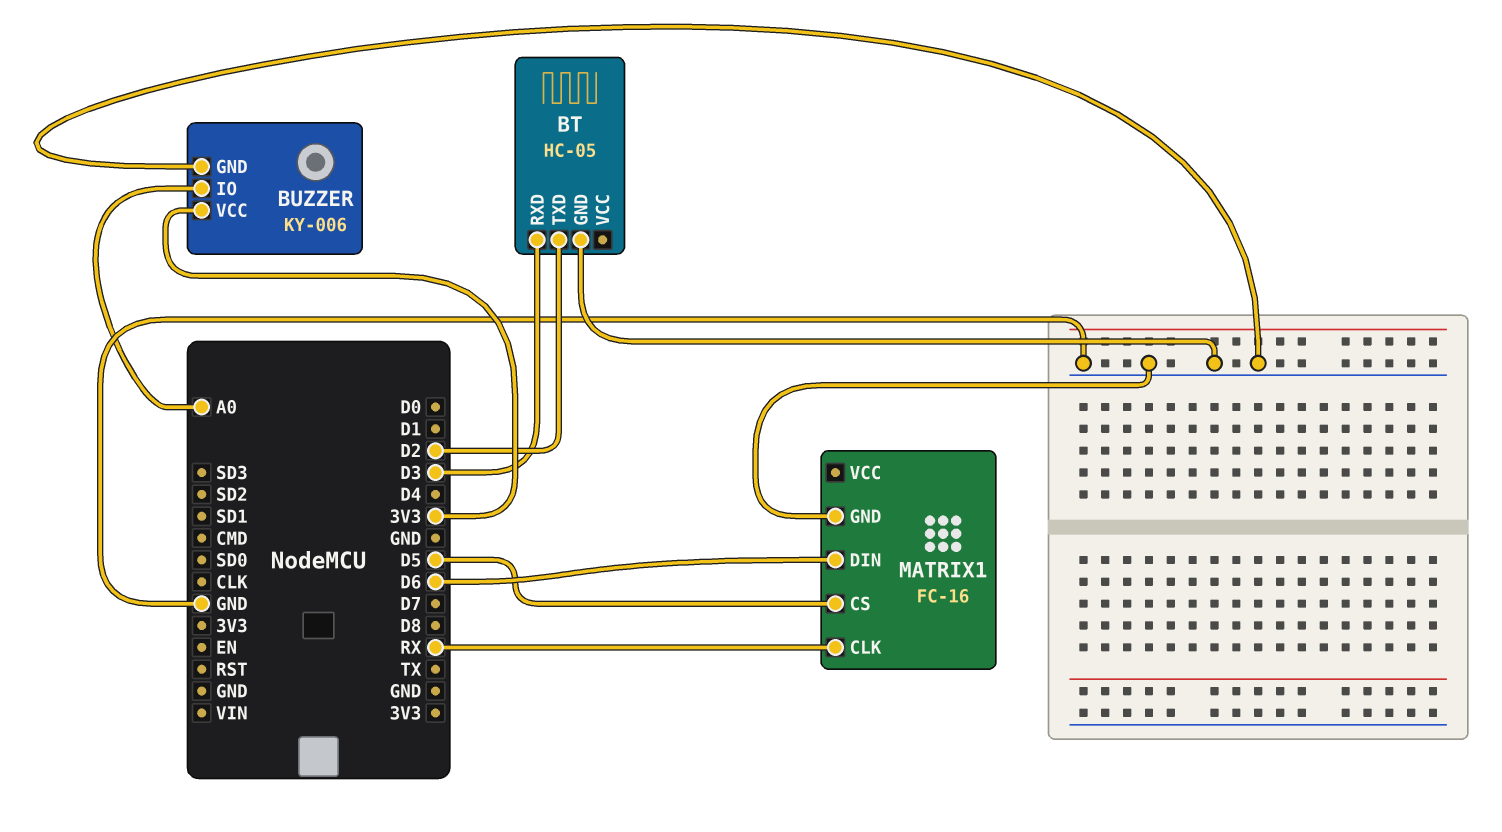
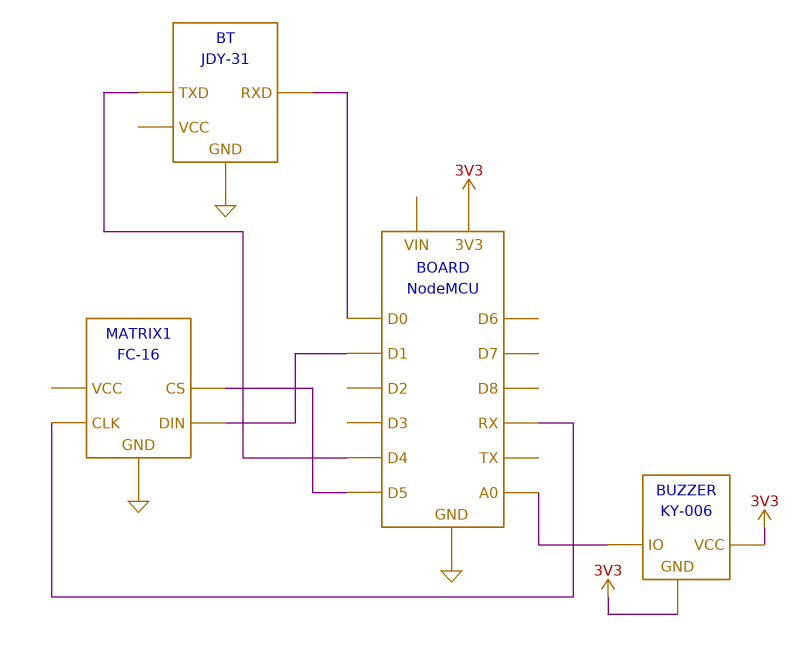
BT: HC-05 -> JDY-31
BT pin RXD: D3 -> D0
BT pin TXD: D2 -> D4
BUZZER pin GND: GND -> 3V3
MATRIX1 pin DIN: D6 -> D1

